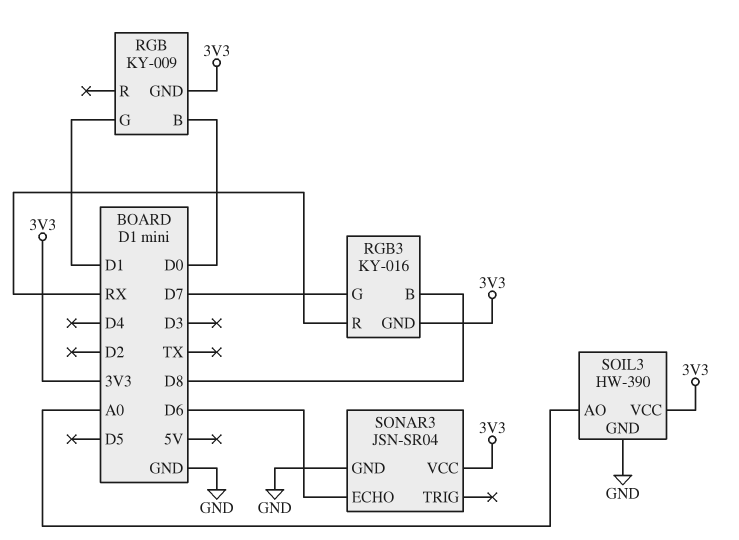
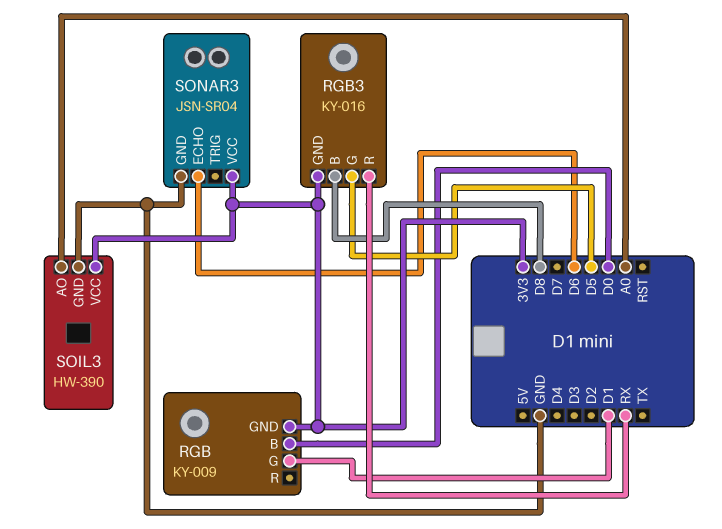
RGB3 pin G: D7 -> D5

